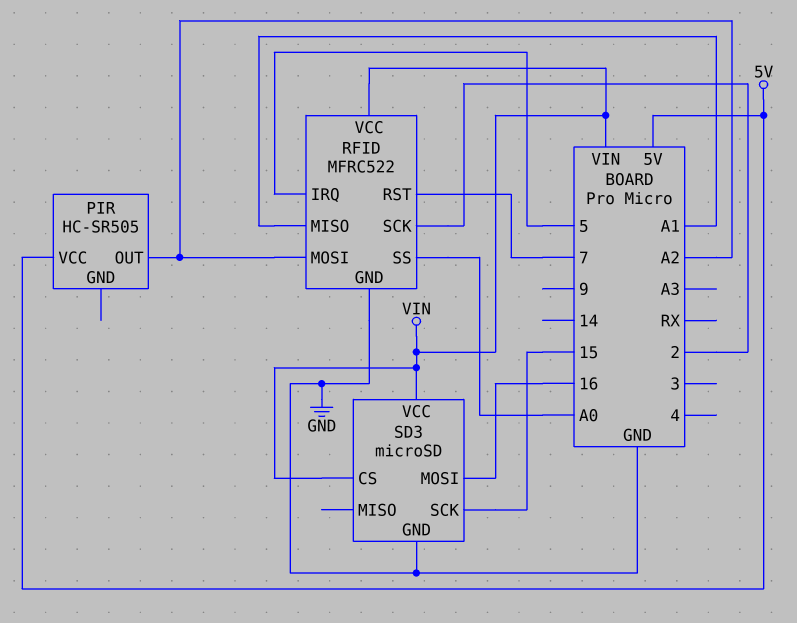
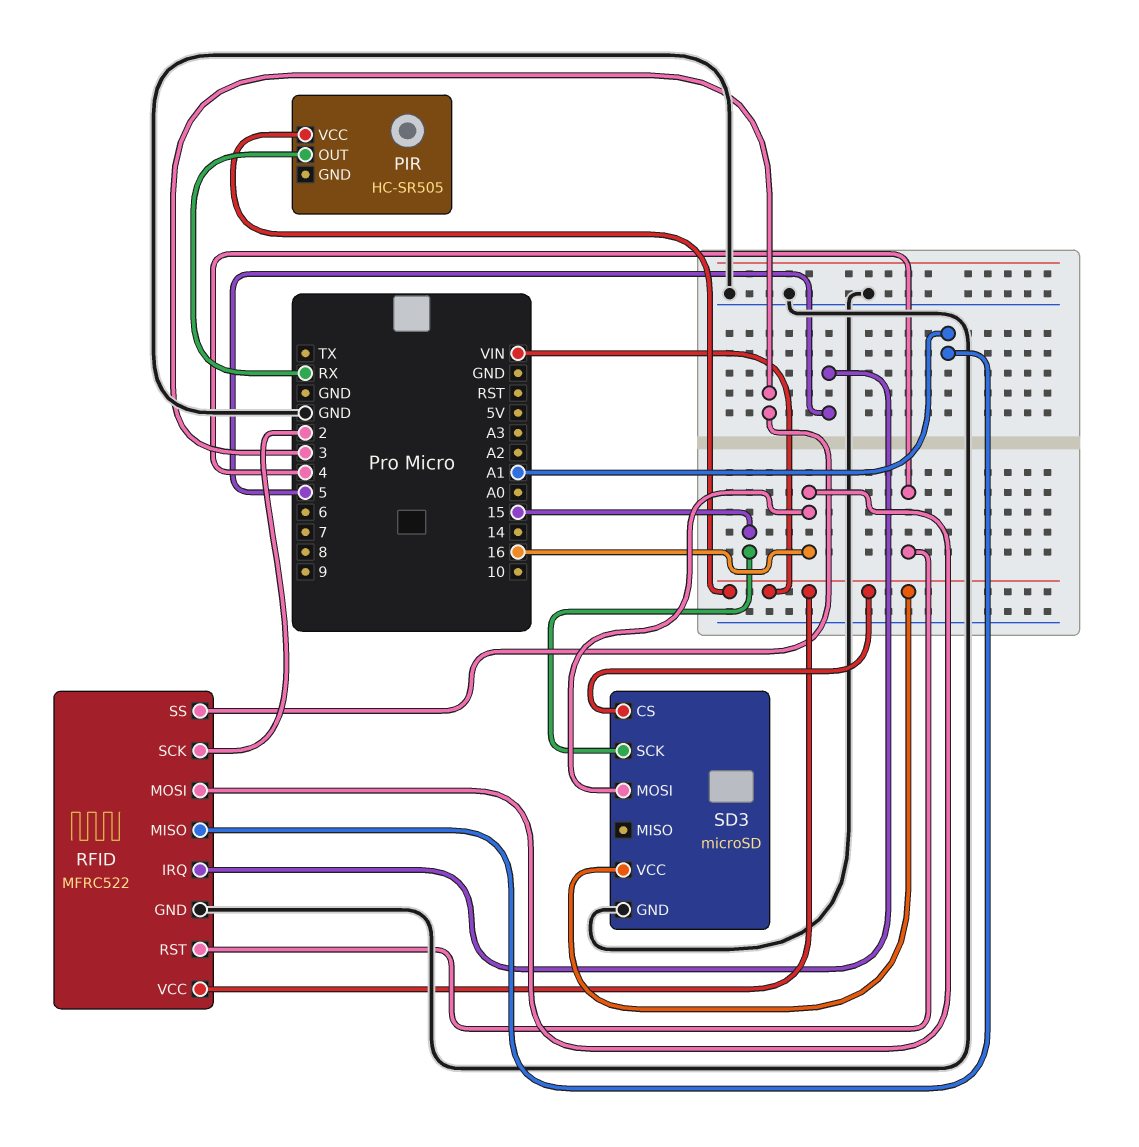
PIR pin OUT: A2 -> RX
PIR pin VCC: 5V -> VIN
RFID pin MOSI: A2 -> 16
RFID pin RST: 7 -> 4
RFID pin SS: A0 -> 3

